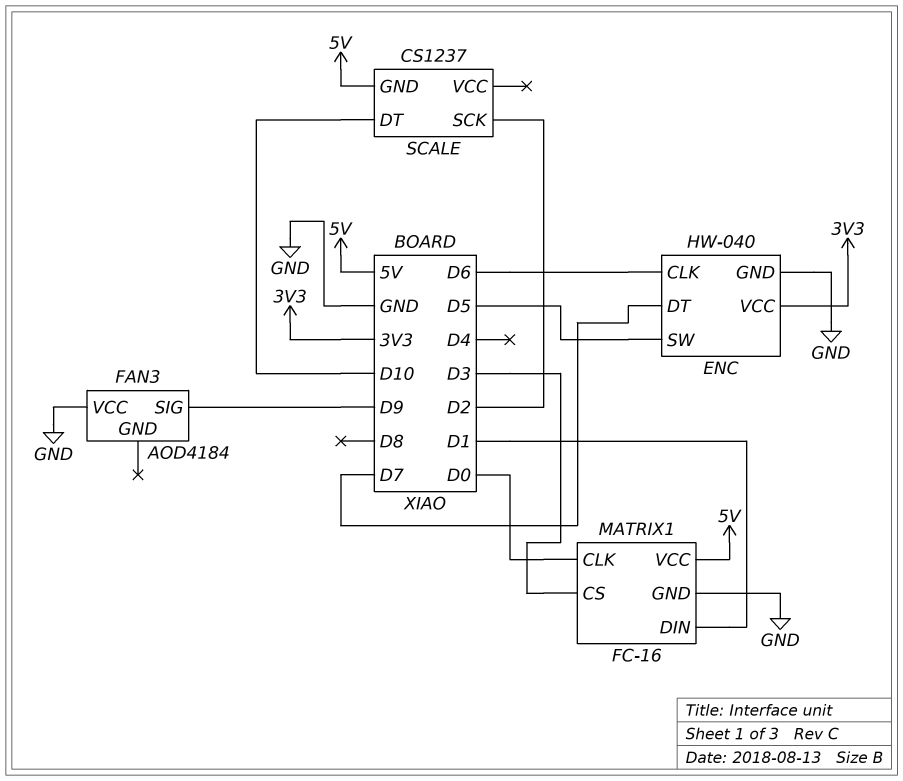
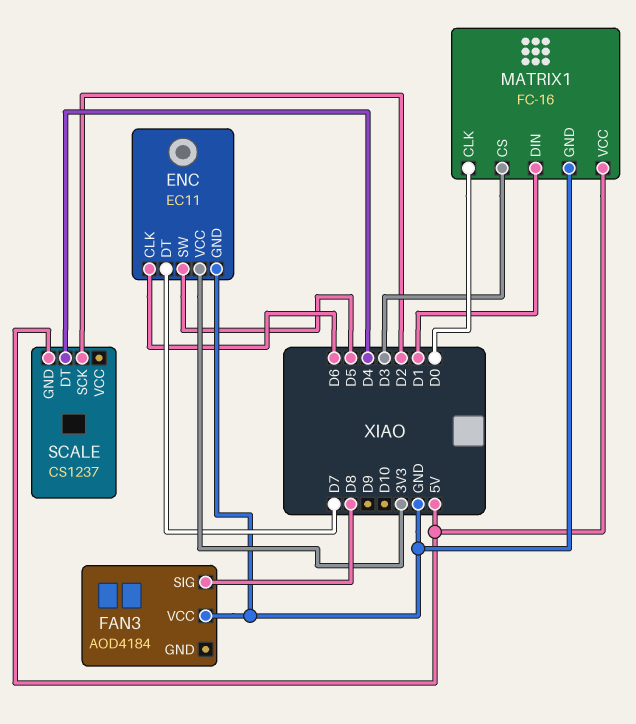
ENC: HW-040 -> EC11
FAN3 pin SIG: D9 -> D8
SCALE pin DT: D10 -> D4

